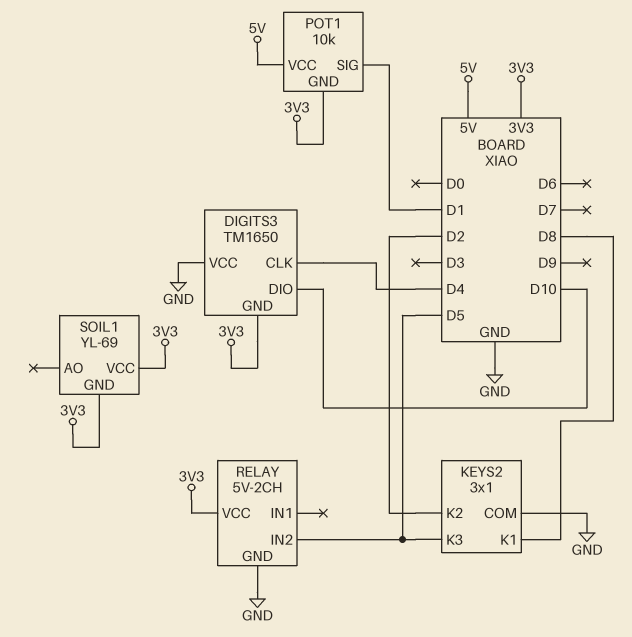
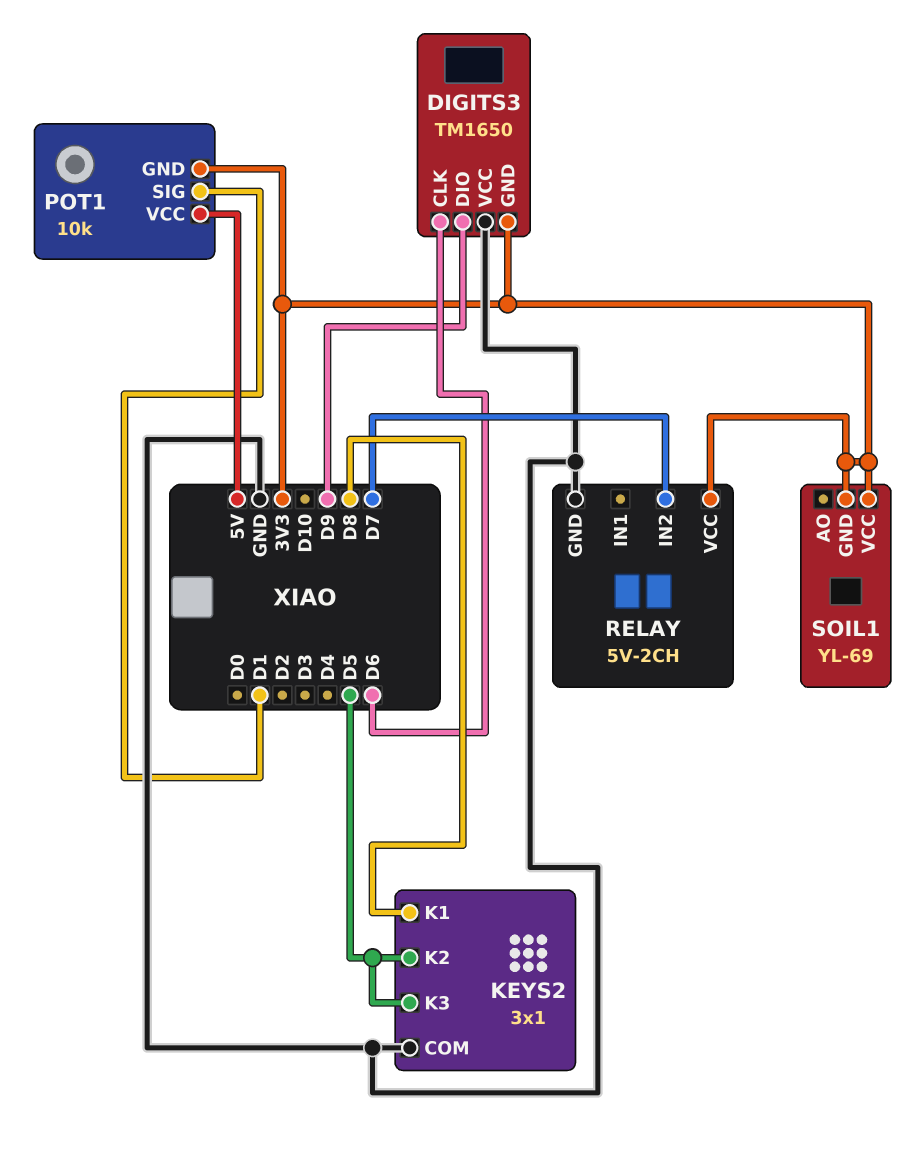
DIGITS3 pin CLK: D4 -> D6
DIGITS3 pin DIO: D10 -> D9
KEYS2 pin K2: D2 -> D5
RELAY pin IN2: D5 -> D7

